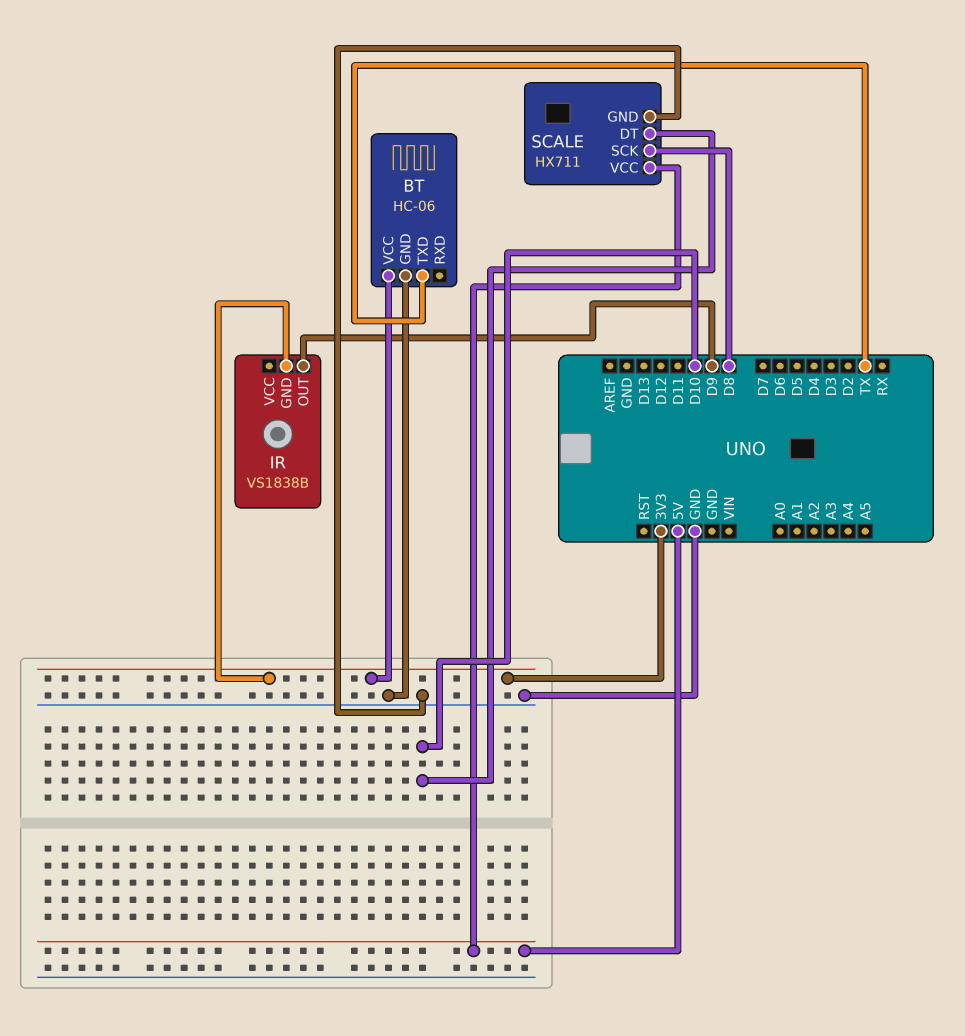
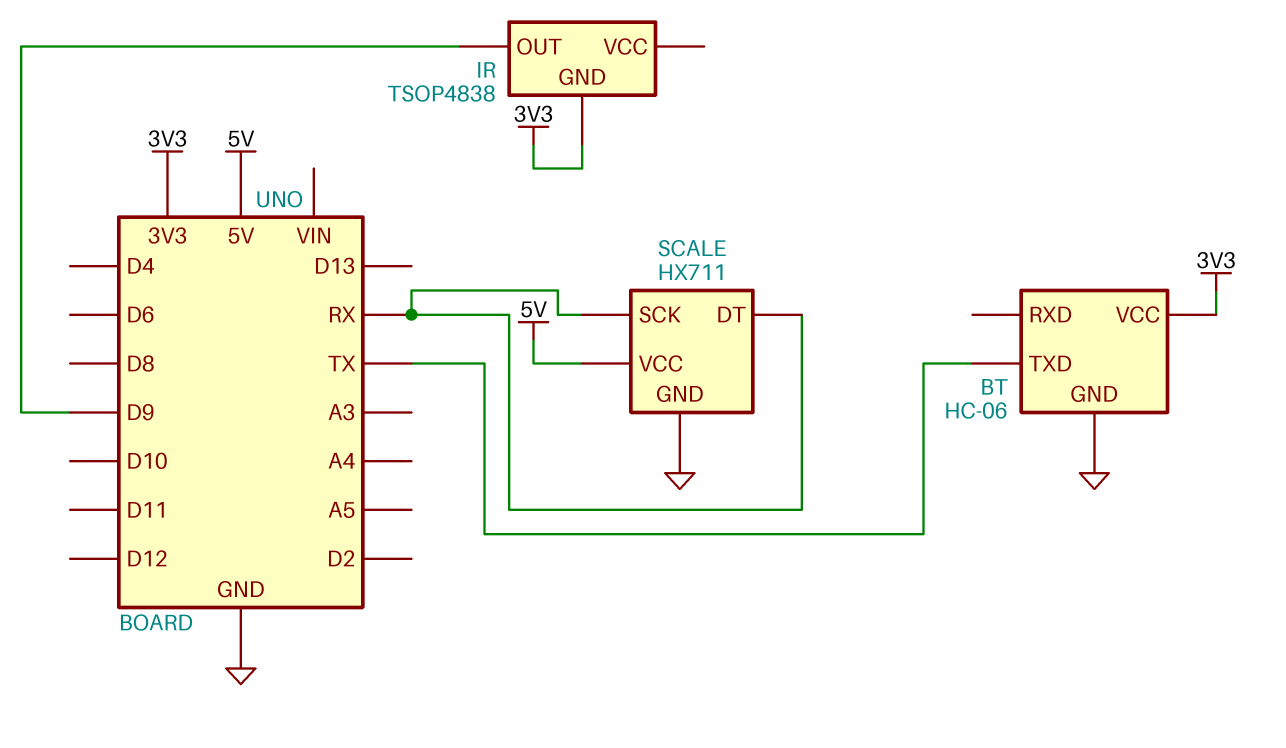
IR: VS1838B -> TSOP4838
SCALE pin DT: D10 -> RX
SCALE pin SCK: D8 -> RX

